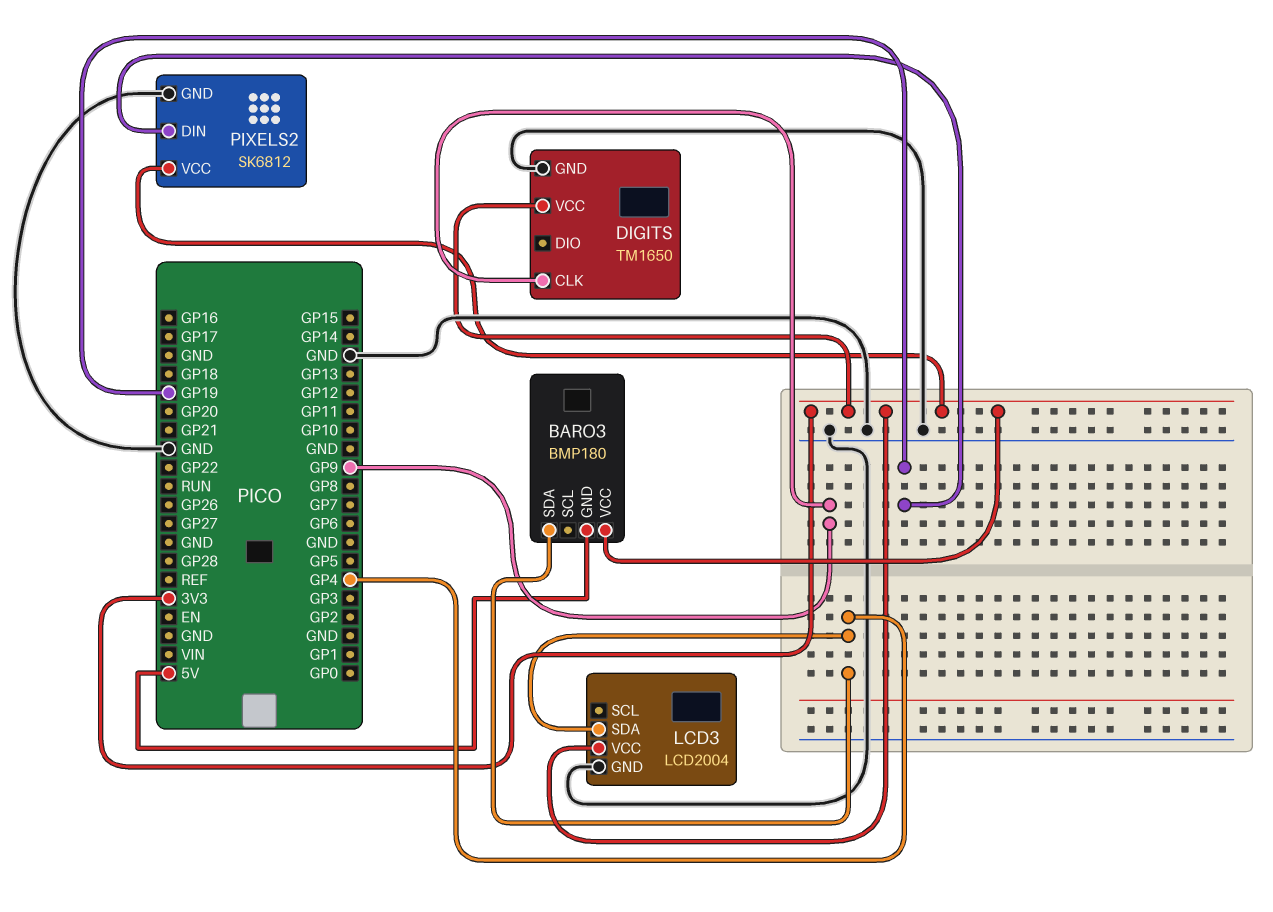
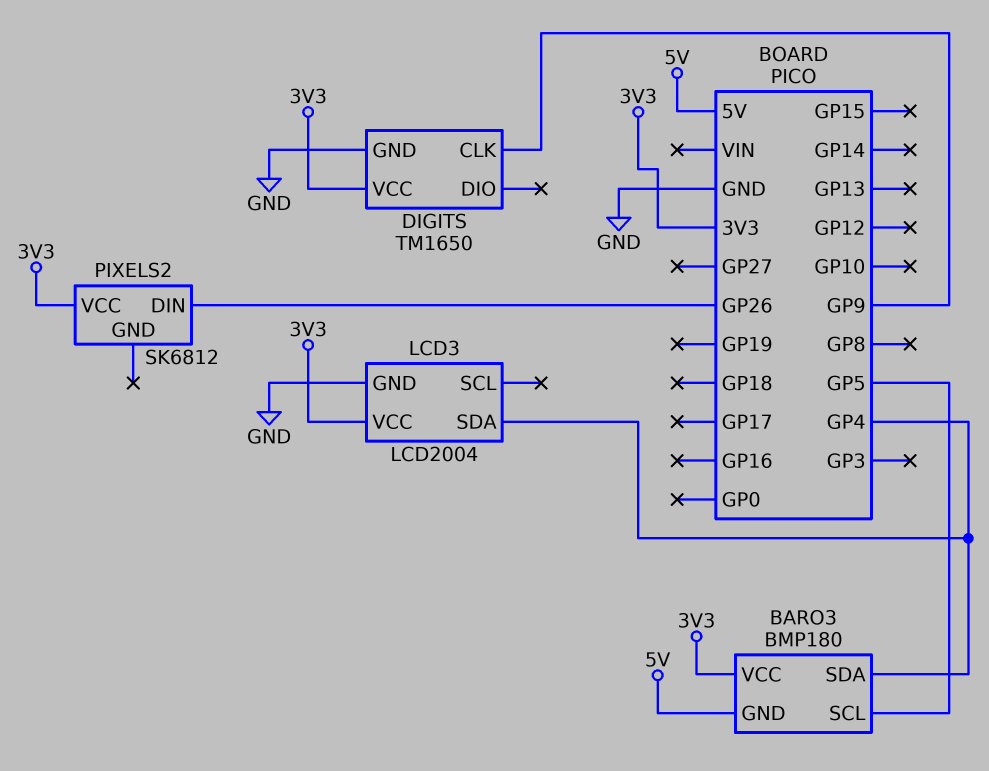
BARO3 pin SCL: none -> GP5
PIXELS2 pin DIN: GP19 -> GP26
PIXELS2 pin GND: GND -> none

